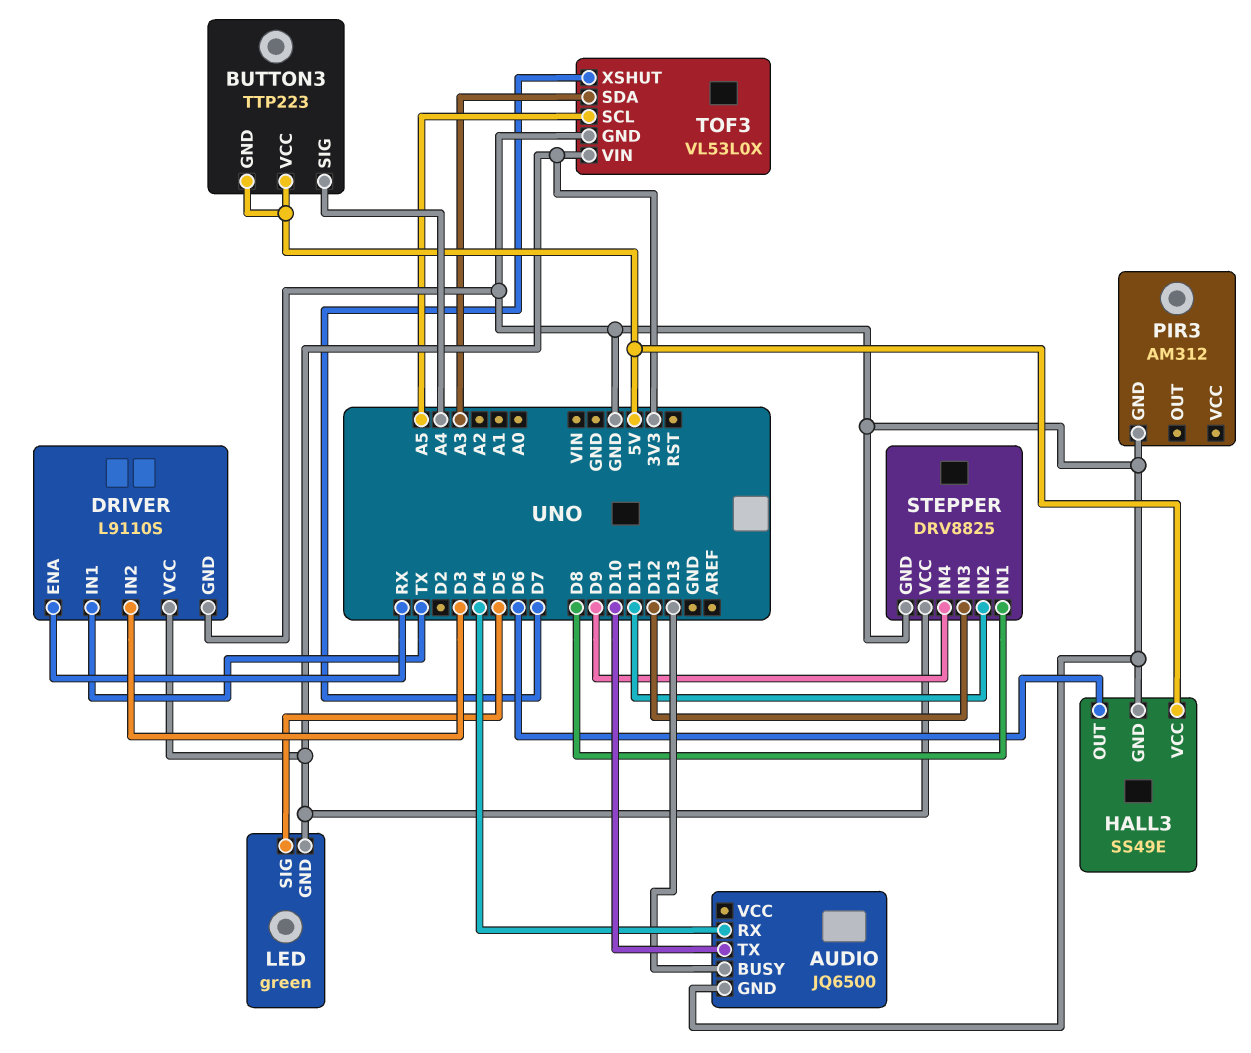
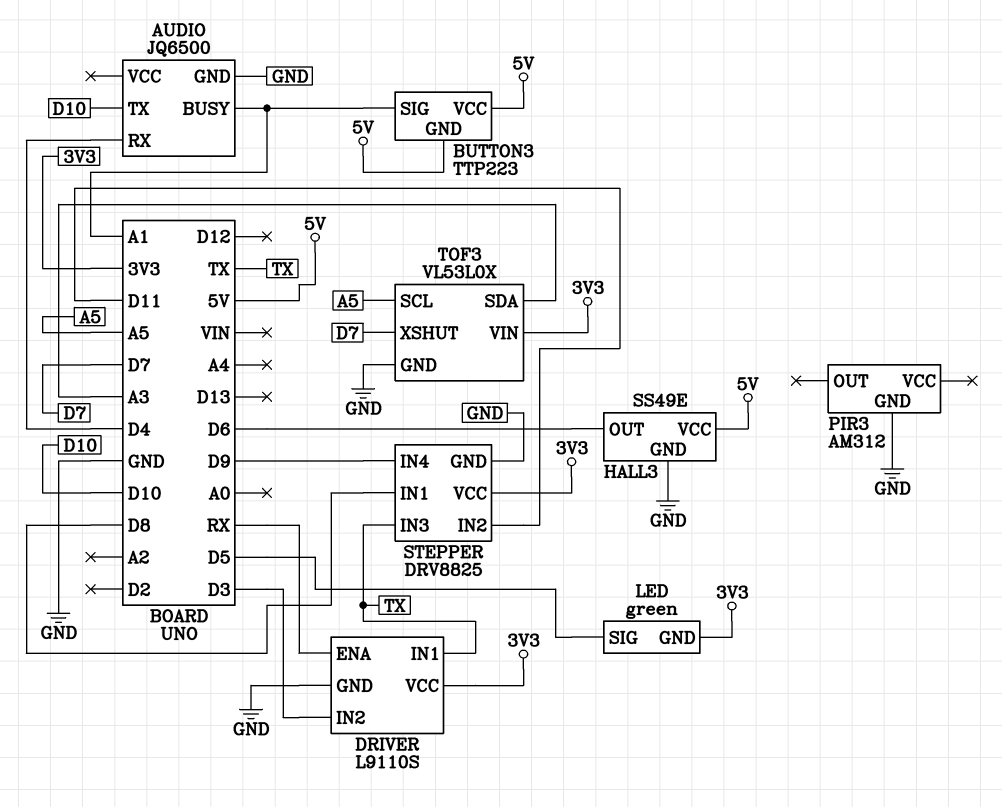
AUDIO pin BUSY: D13 -> A1
BUTTON3 pin SIG: A4 -> A1
STEPPER pin IN3: D12 -> TX

